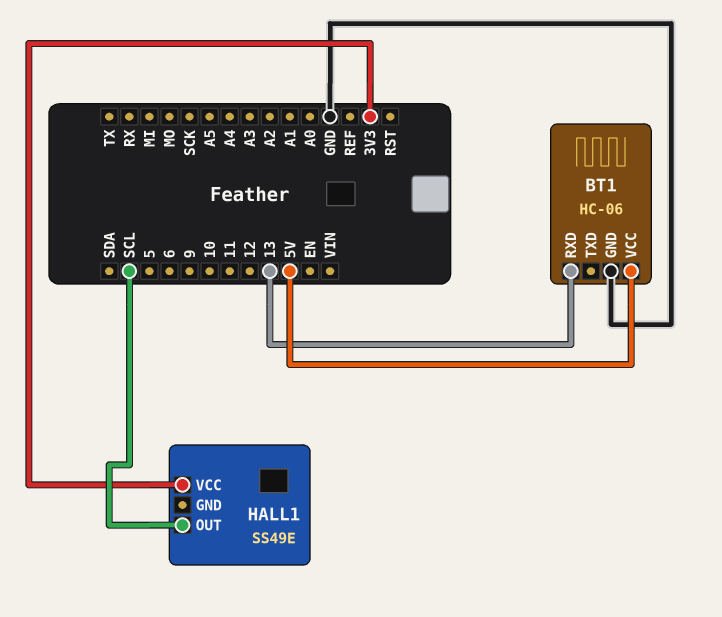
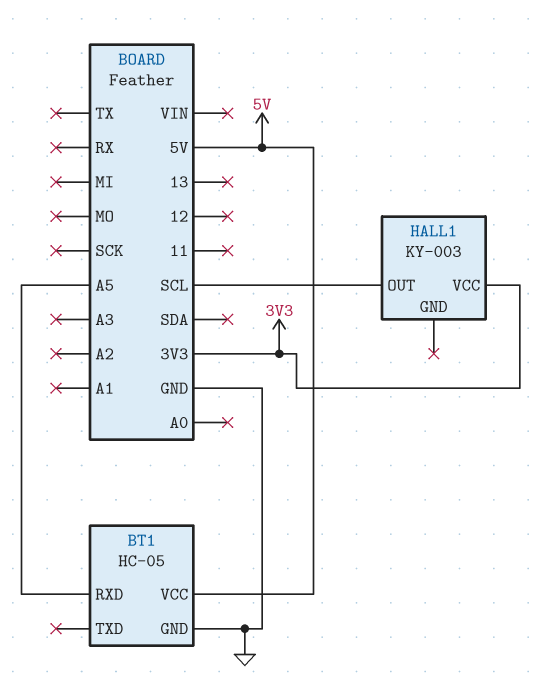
BT1: HC-06 -> HC-05
BT1 pin RXD: 13 -> A5
HALL1: SS49E -> KY-003

